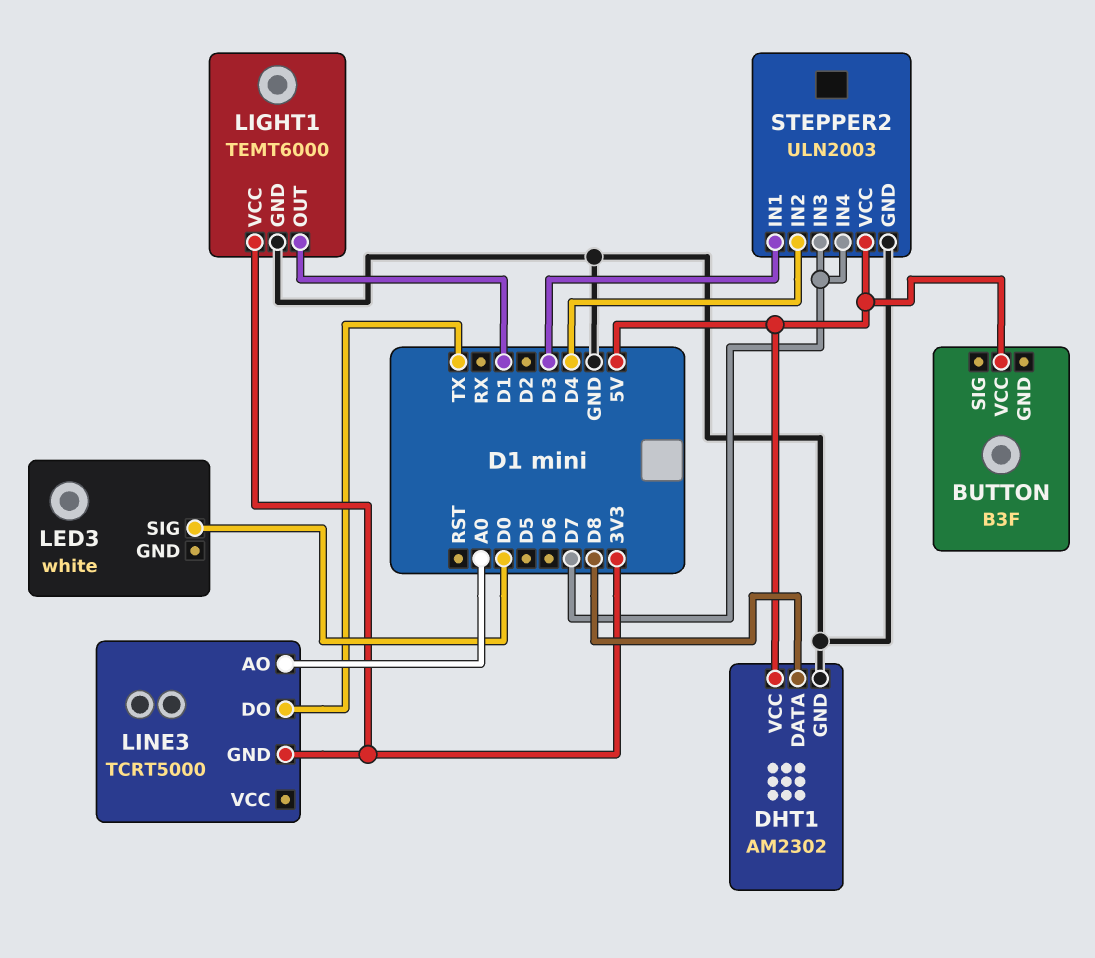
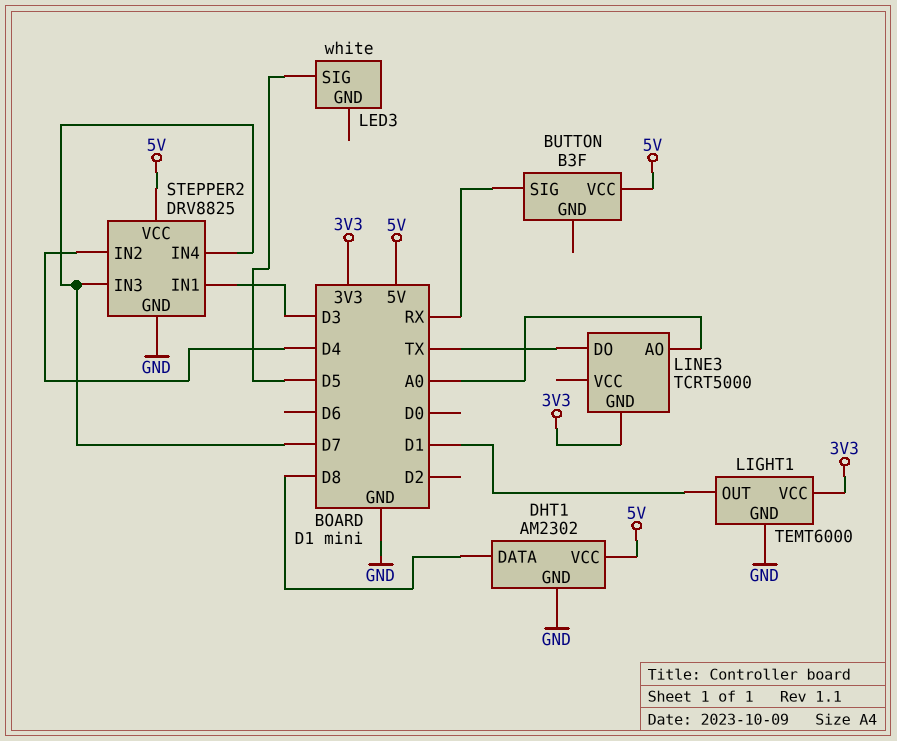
BUTTON pin SIG: none -> RX
LED3 pin SIG: D0 -> D5
STEPPER2: ULN2003 -> DRV8825

